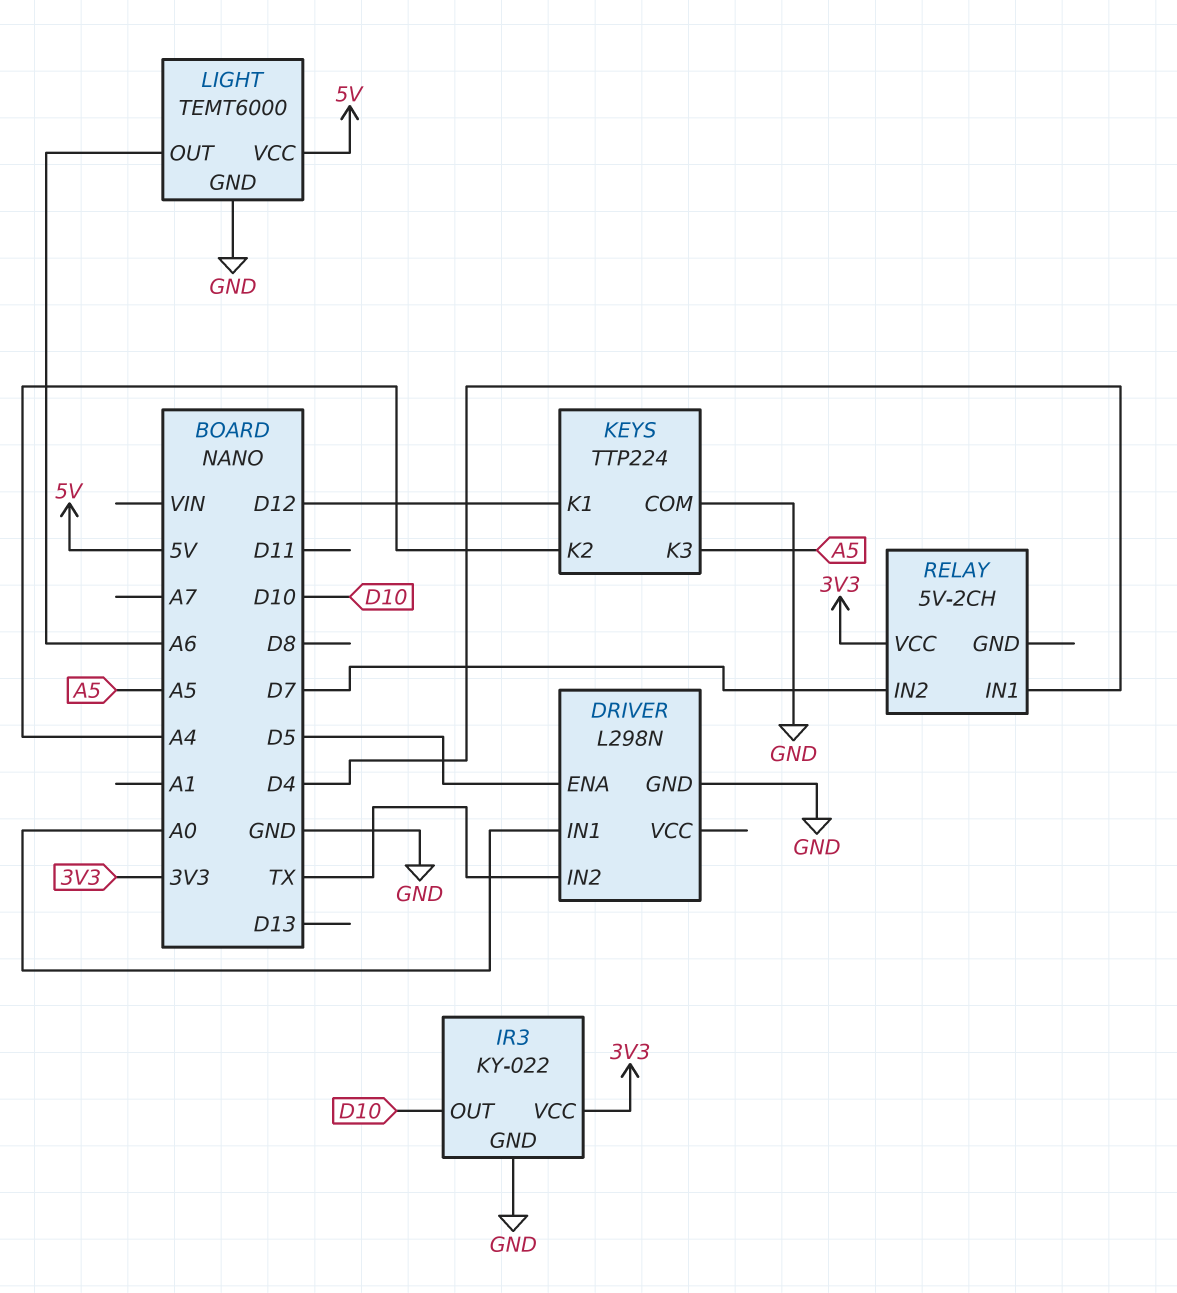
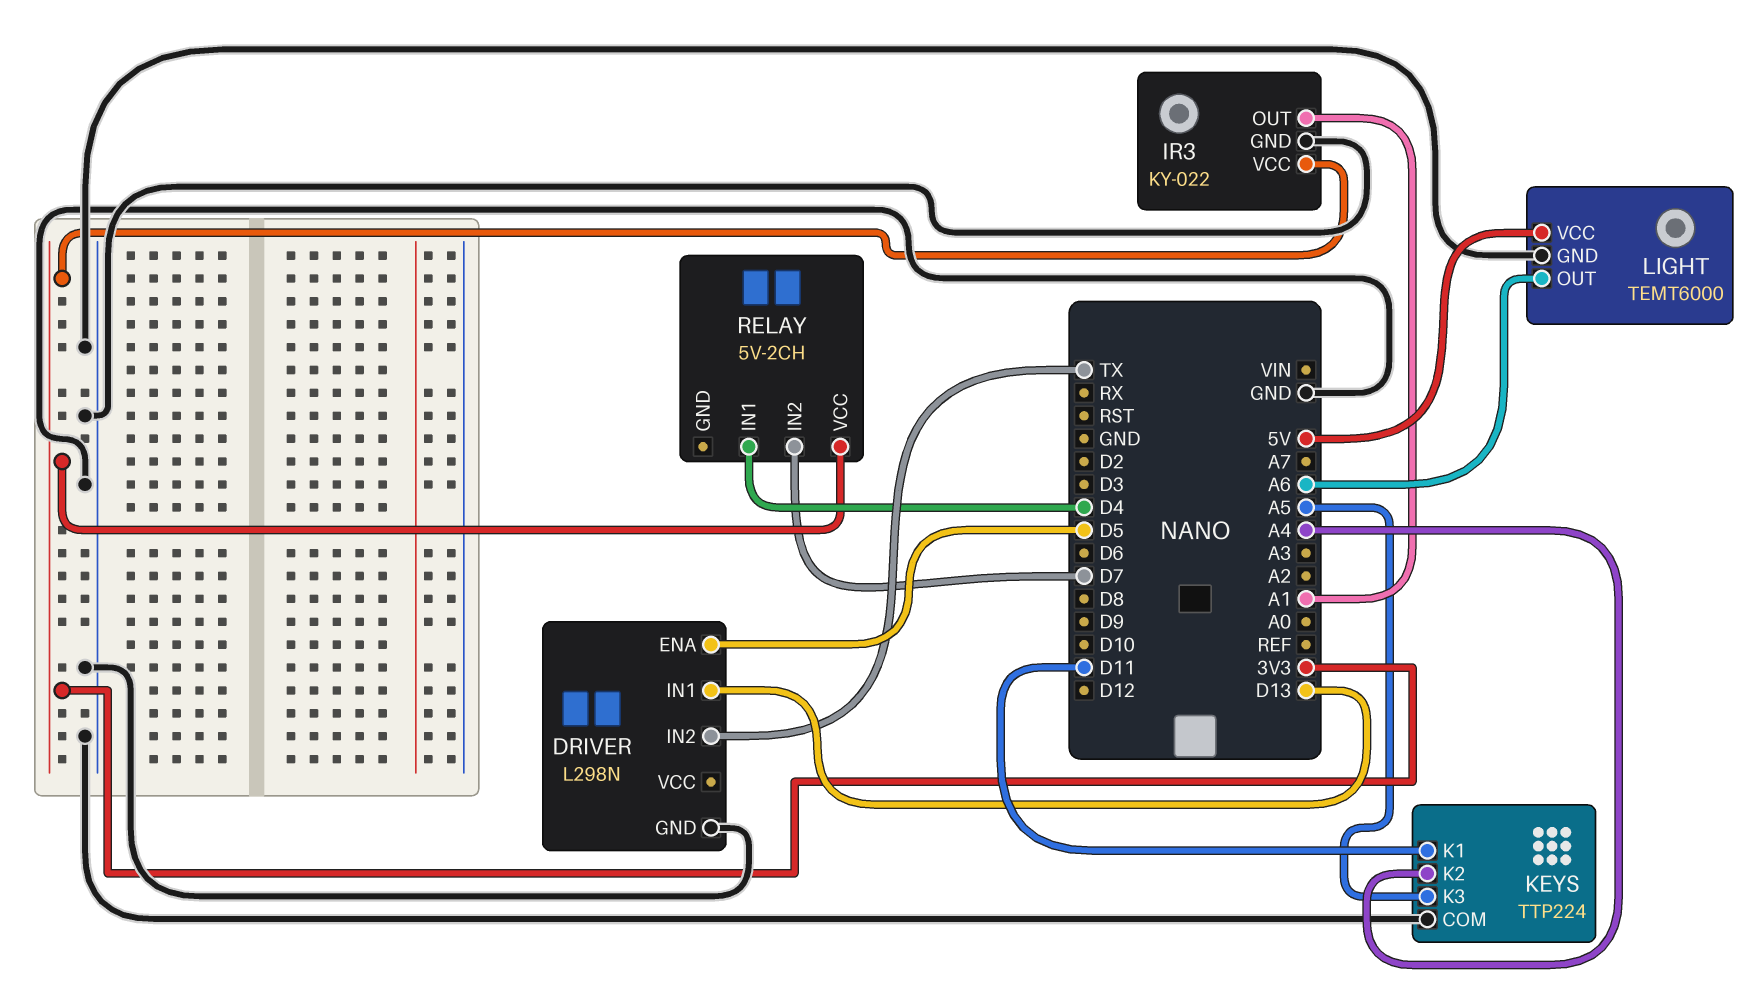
DRIVER pin IN1: A0 -> D13
IR3 pin OUT: D10 -> A1
KEYS pin K1: D12 -> D11

